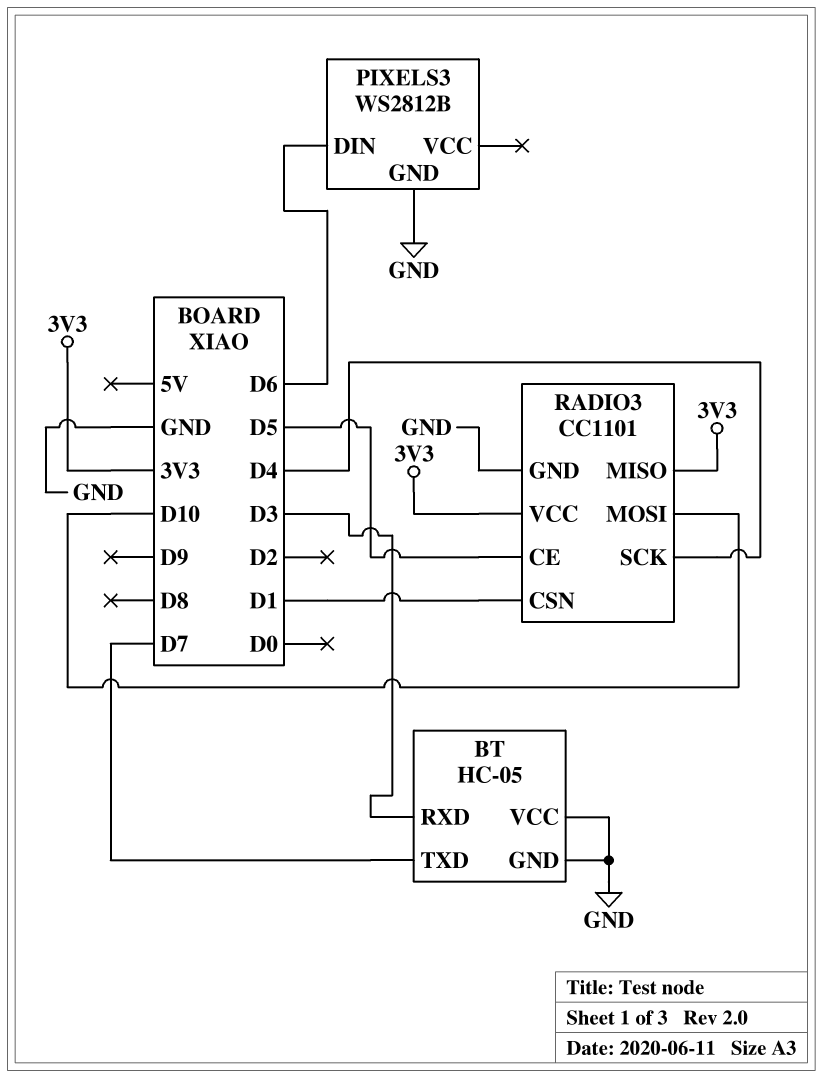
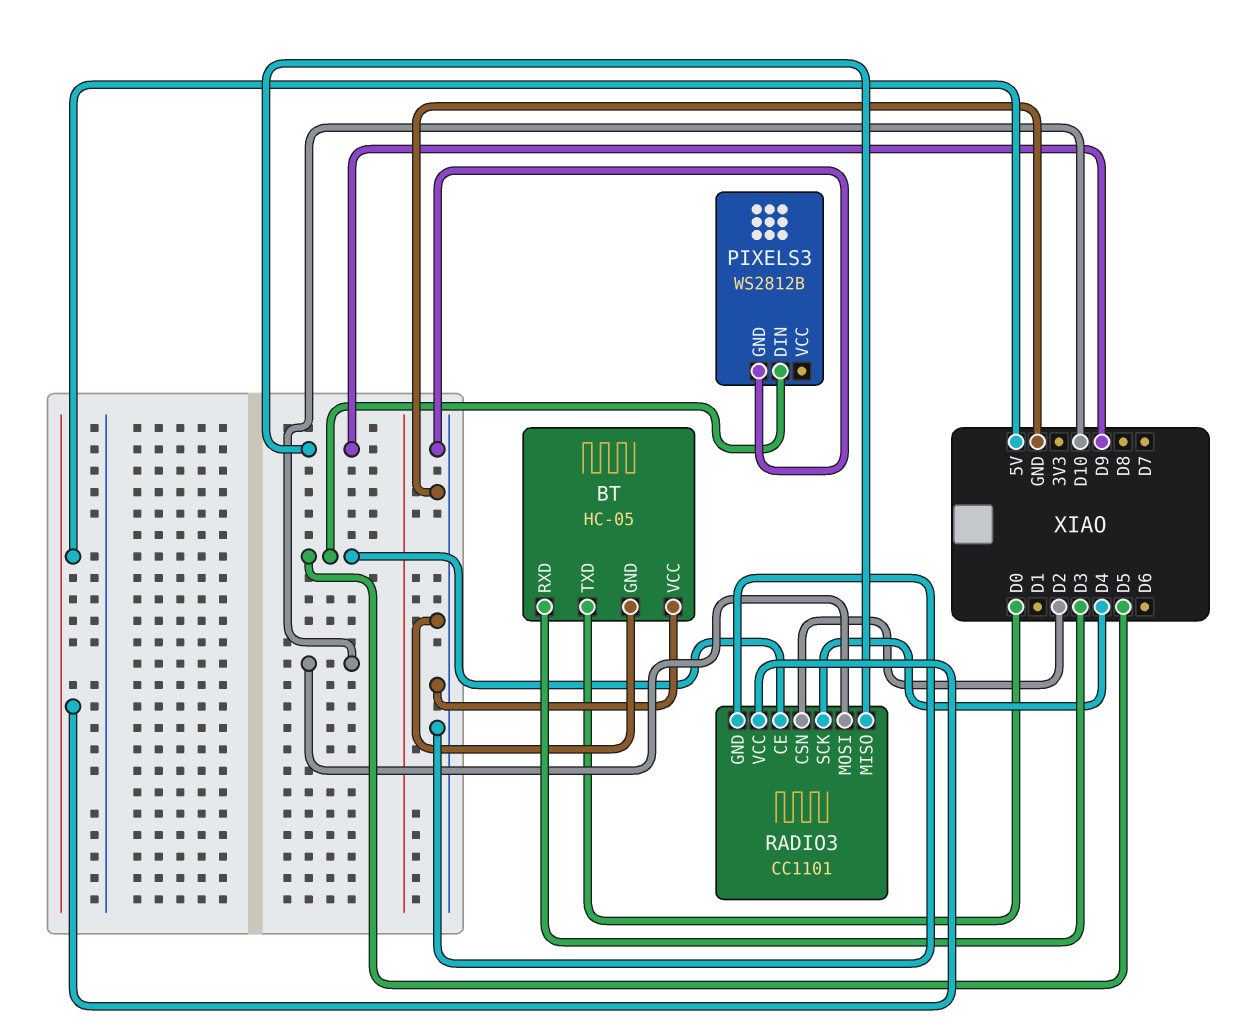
BT pin TXD: D7 -> D0
PIXELS3 pin DIN: D6 -> D5
RADIO3 pin CSN: D1 -> D2
RADIO3 pin MISO: 3V3 -> D9
RADIO3 pin VCC: 3V3 -> 5V

